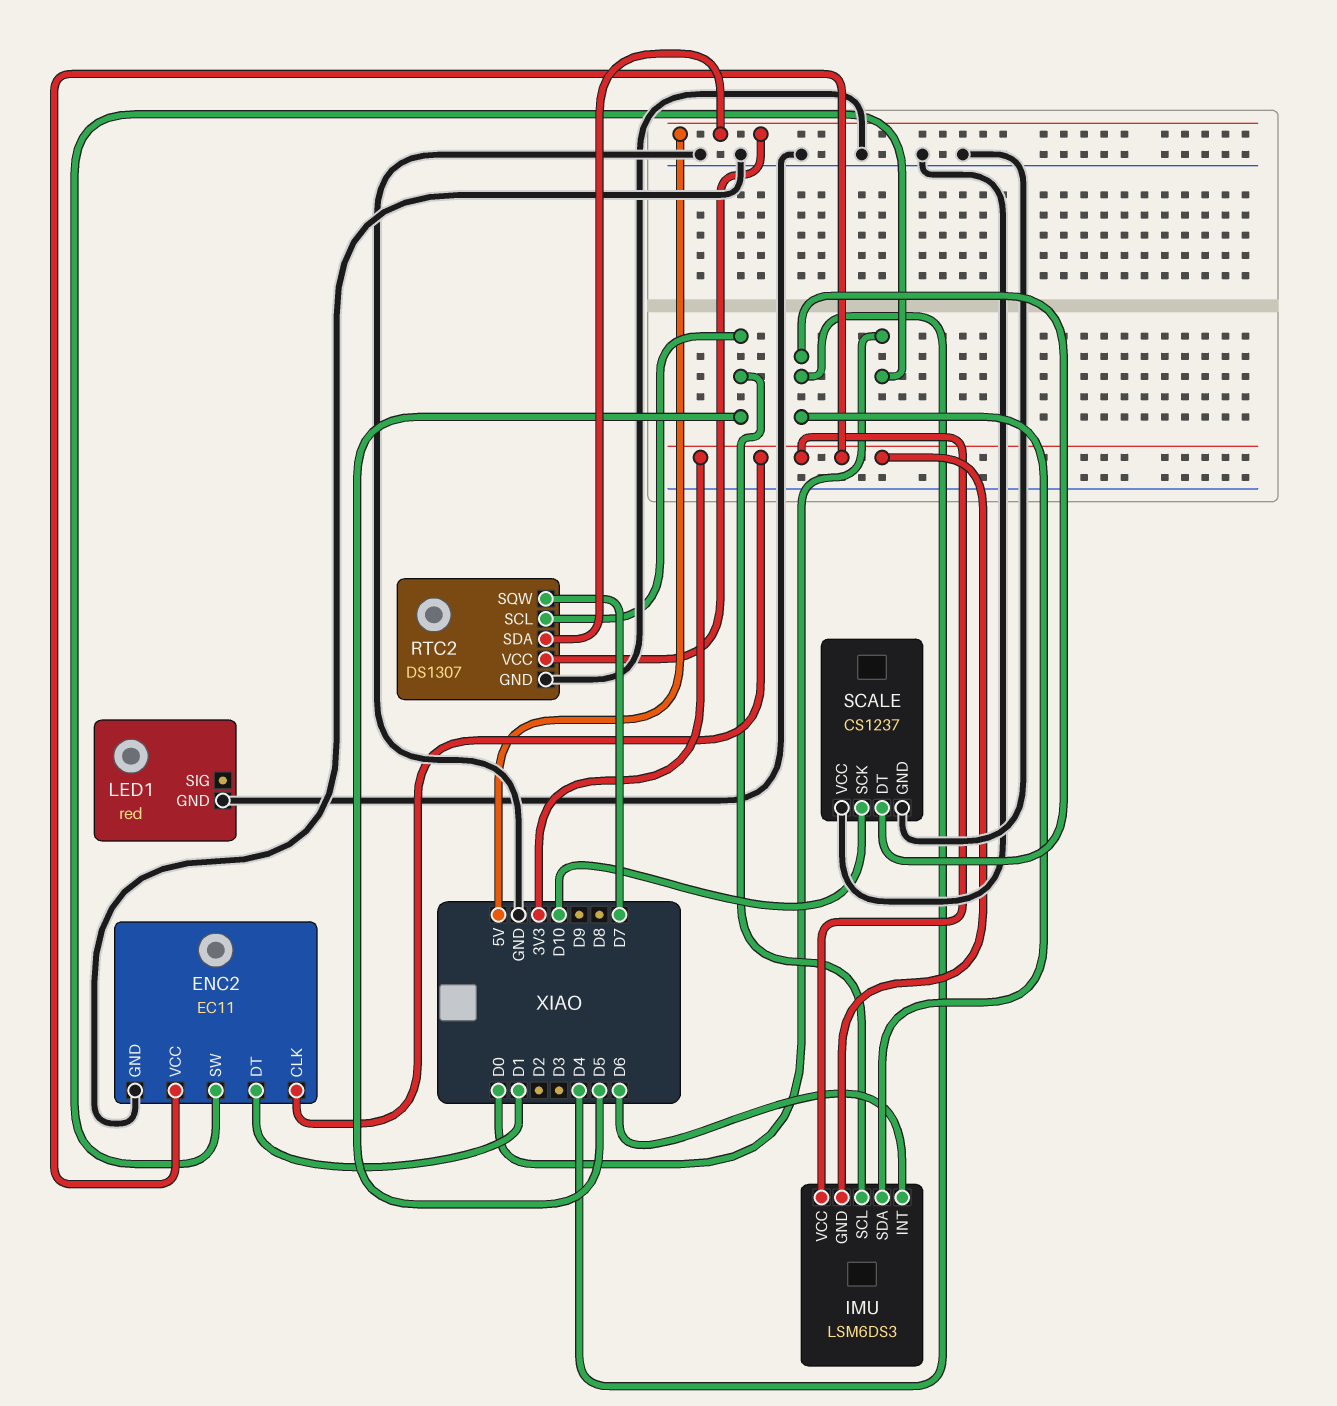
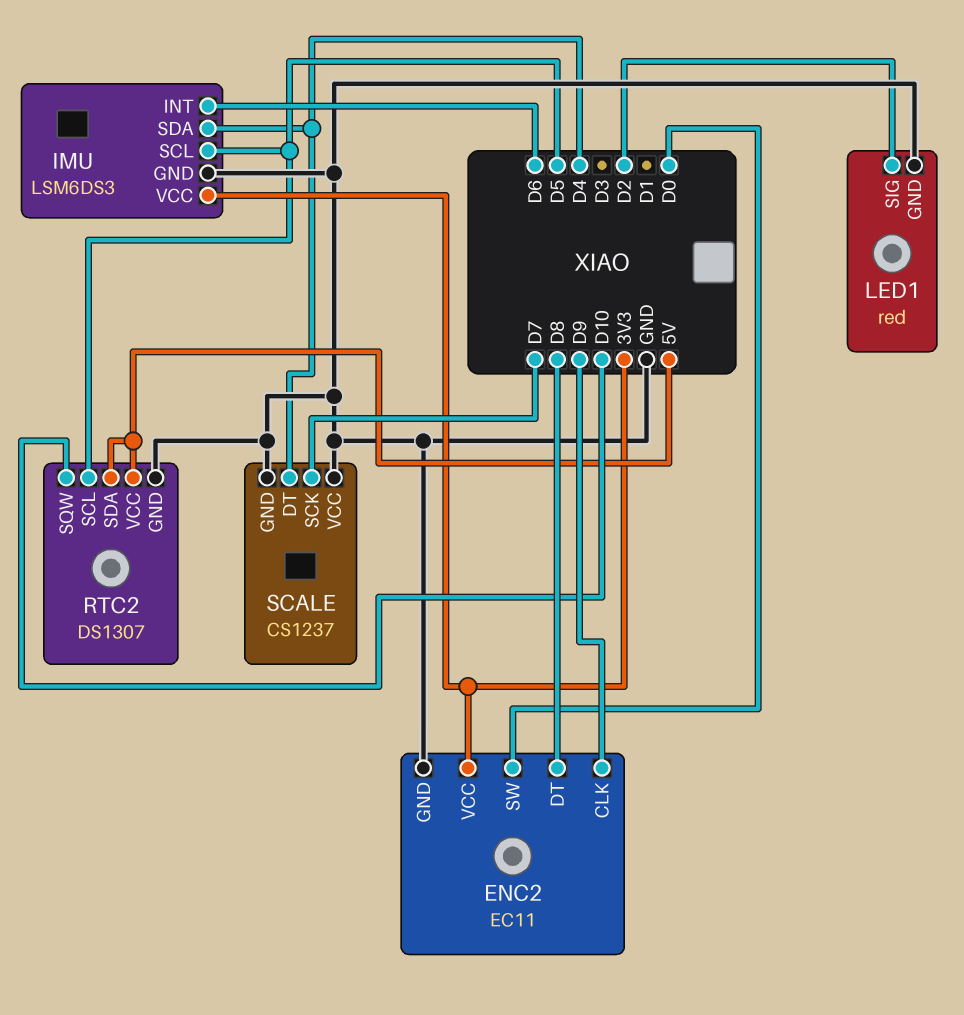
ENC2 pin CLK: 3V3 -> D9
ENC2 pin DT: D1 -> D8
IMU pin GND: 3V3 -> GND
LED1 pin SIG: none -> D2
RTC2 pin SQW: D7 -> D10
SCALE pin SCK: D10 -> D7

